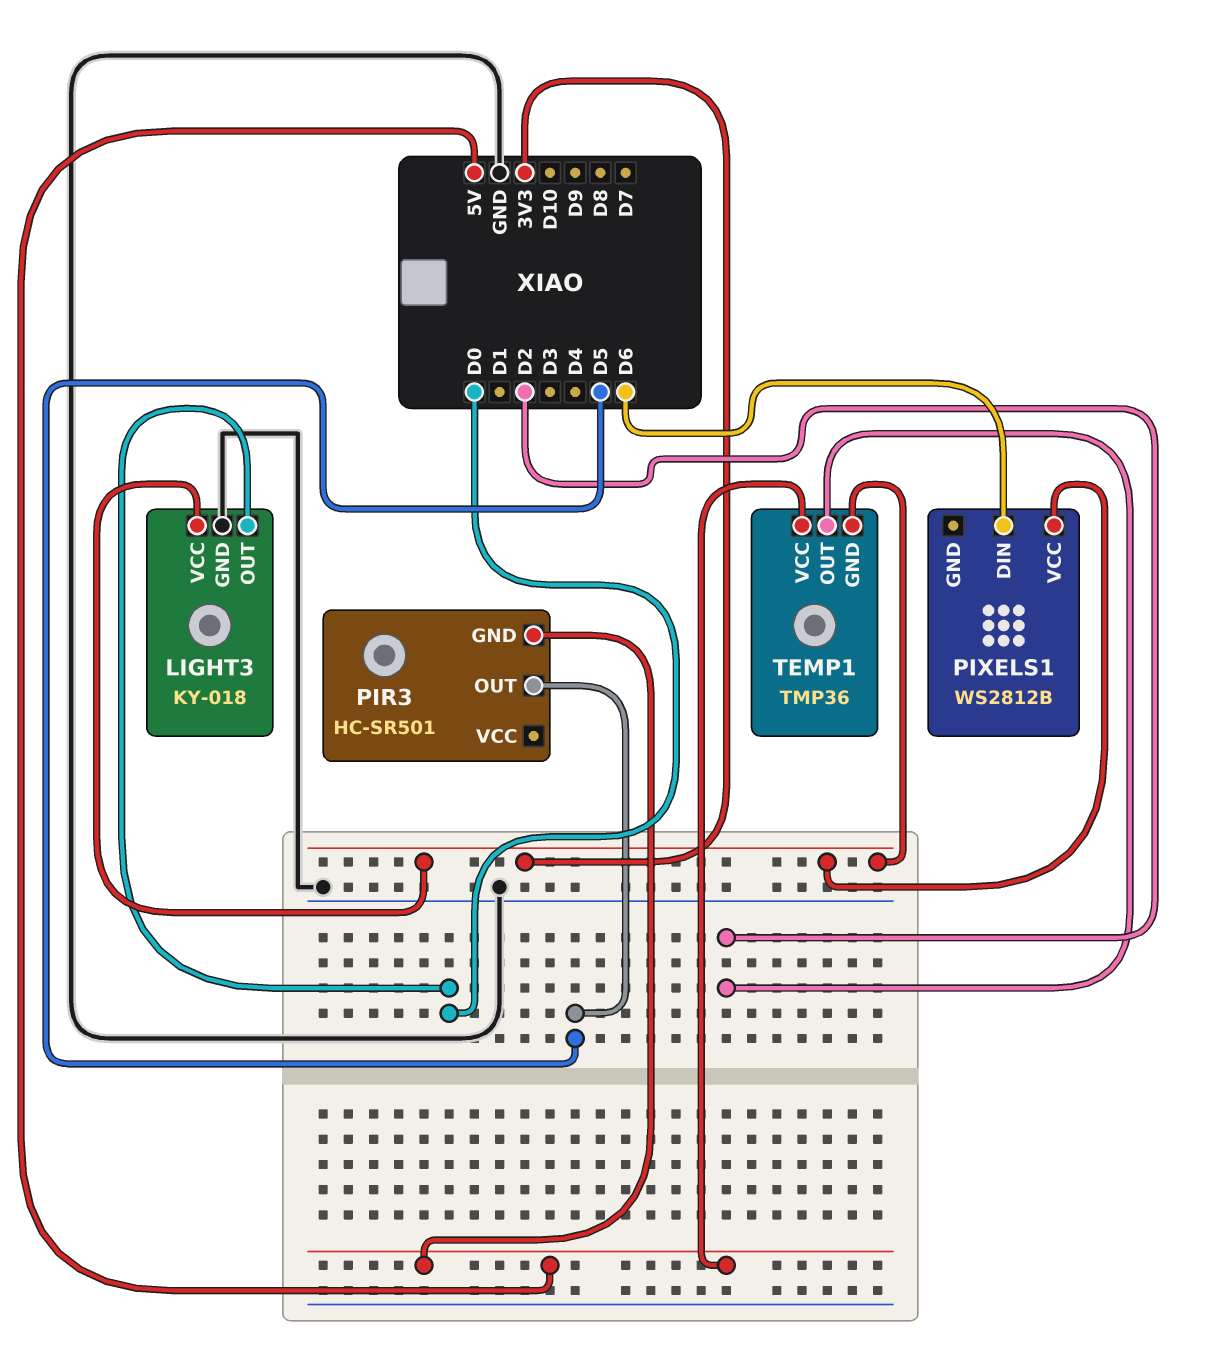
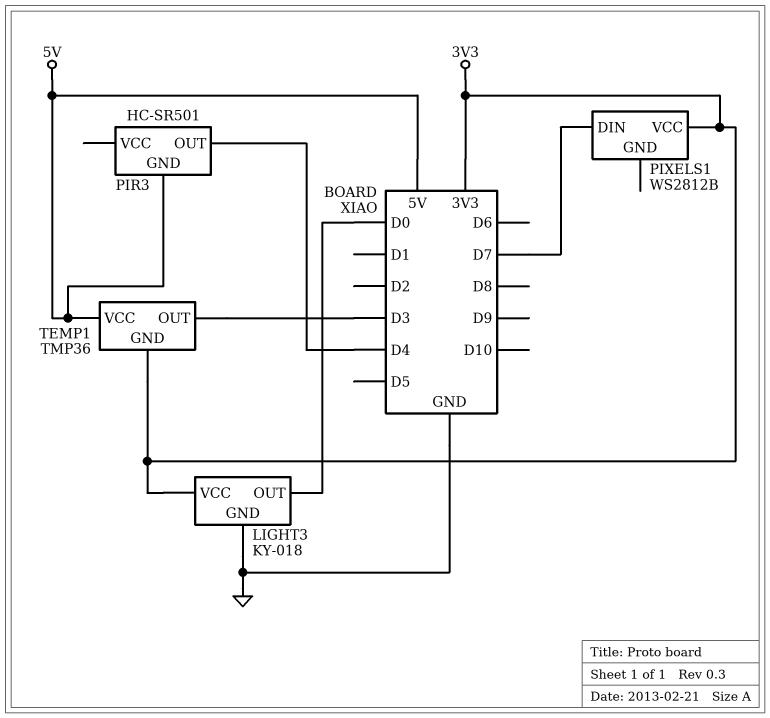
PIR3 pin OUT: D5 -> D4
PIXELS1 pin DIN: D6 -> D7
TEMP1 pin OUT: D2 -> D3

